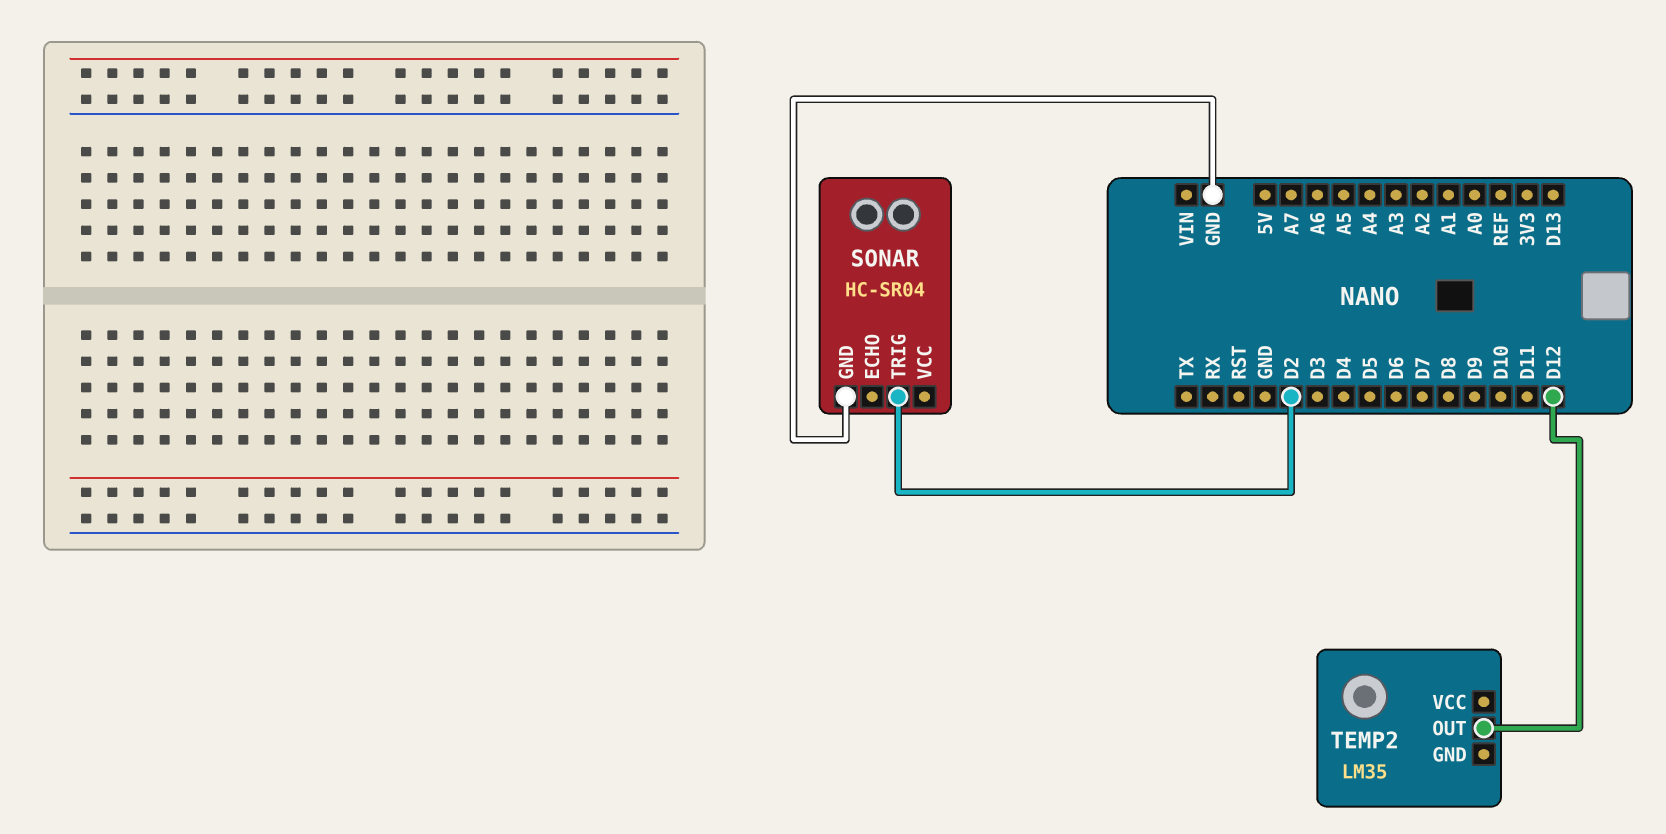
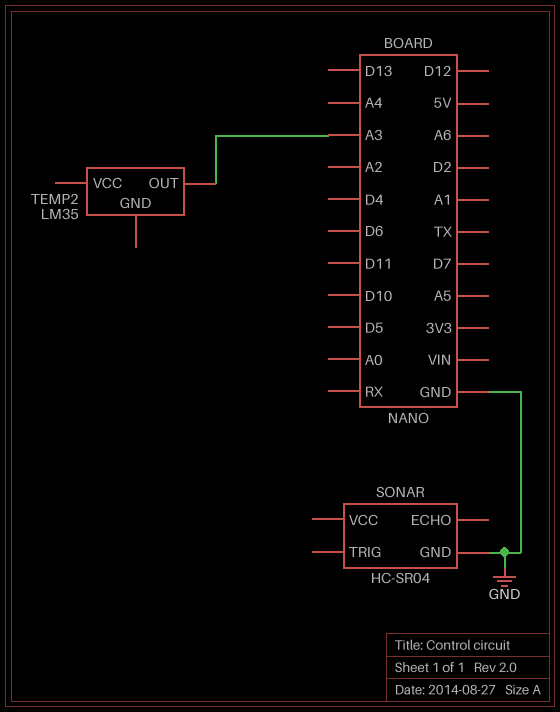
SONAR pin TRIG: D2 -> none
TEMP2 pin OUT: D12 -> A3

